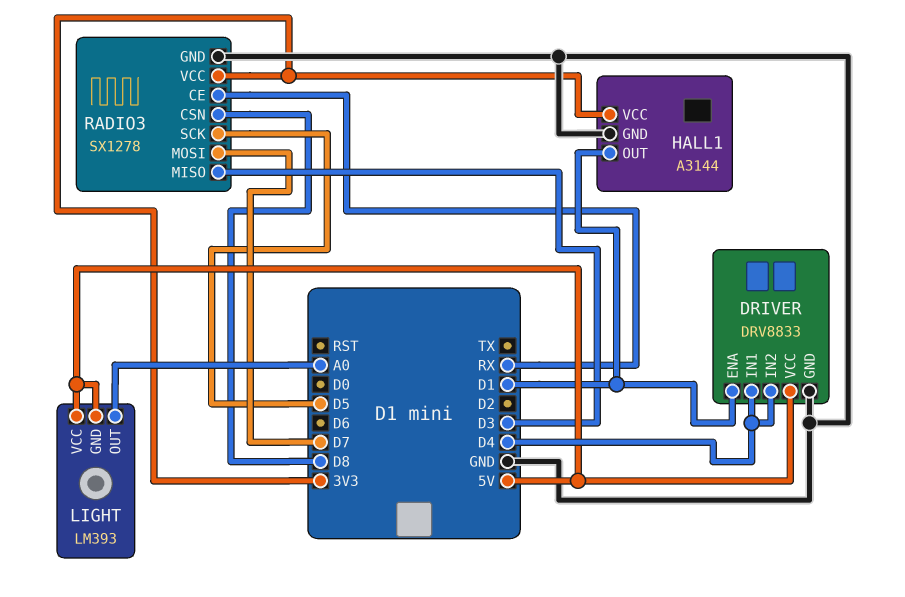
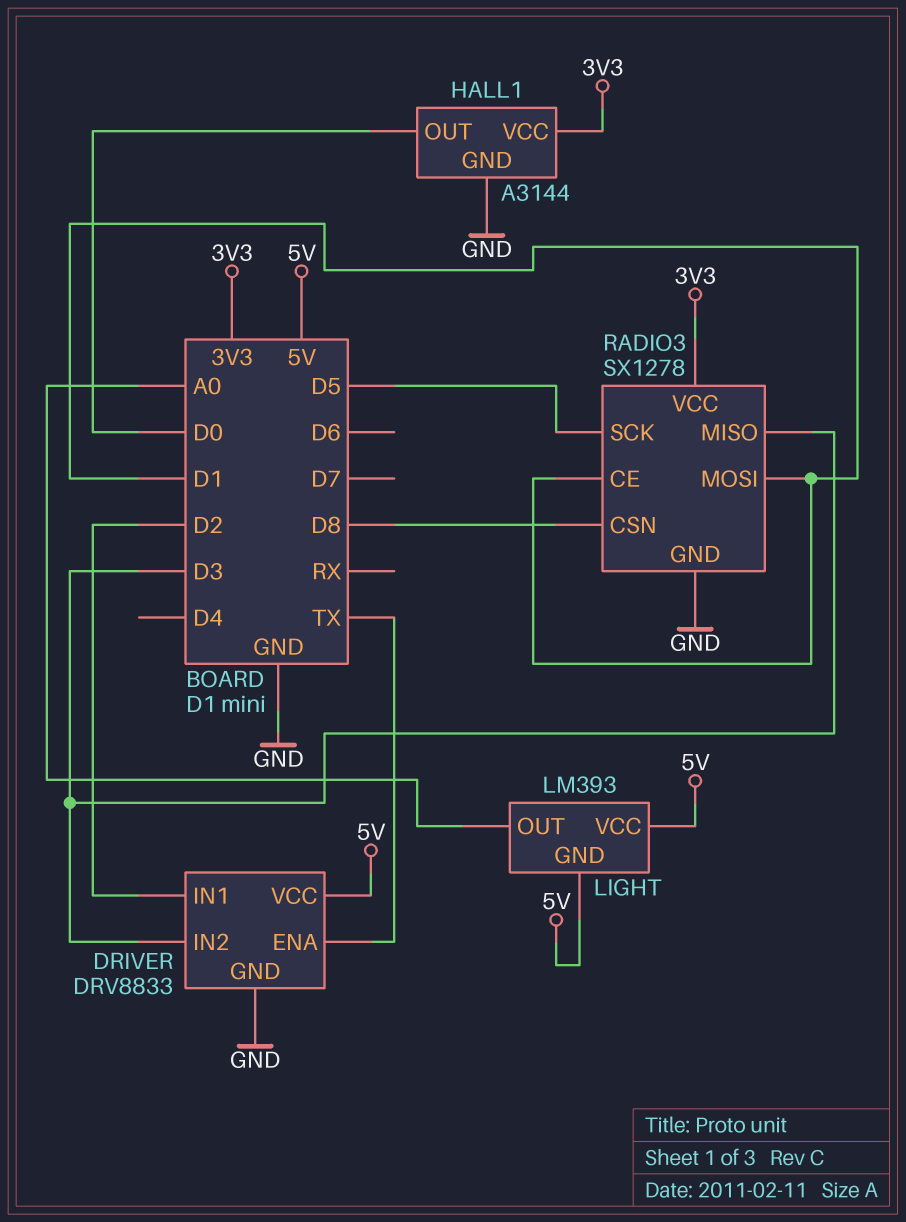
DRIVER pin ENA: D1 -> TX
DRIVER pin IN1: D4 -> D2
DRIVER pin IN2: D4 -> D3
HALL1 pin OUT: D1 -> D0
RADIO3 pin CE: RX -> D1
RADIO3 pin MOSI: D7 -> D1

